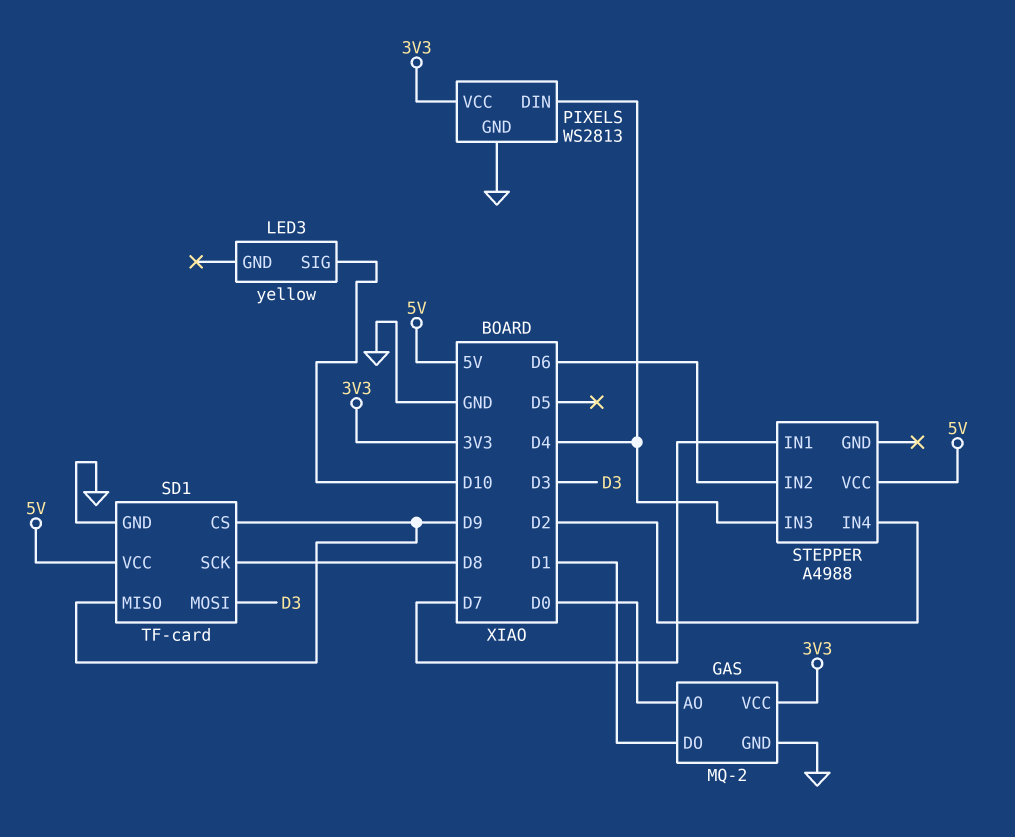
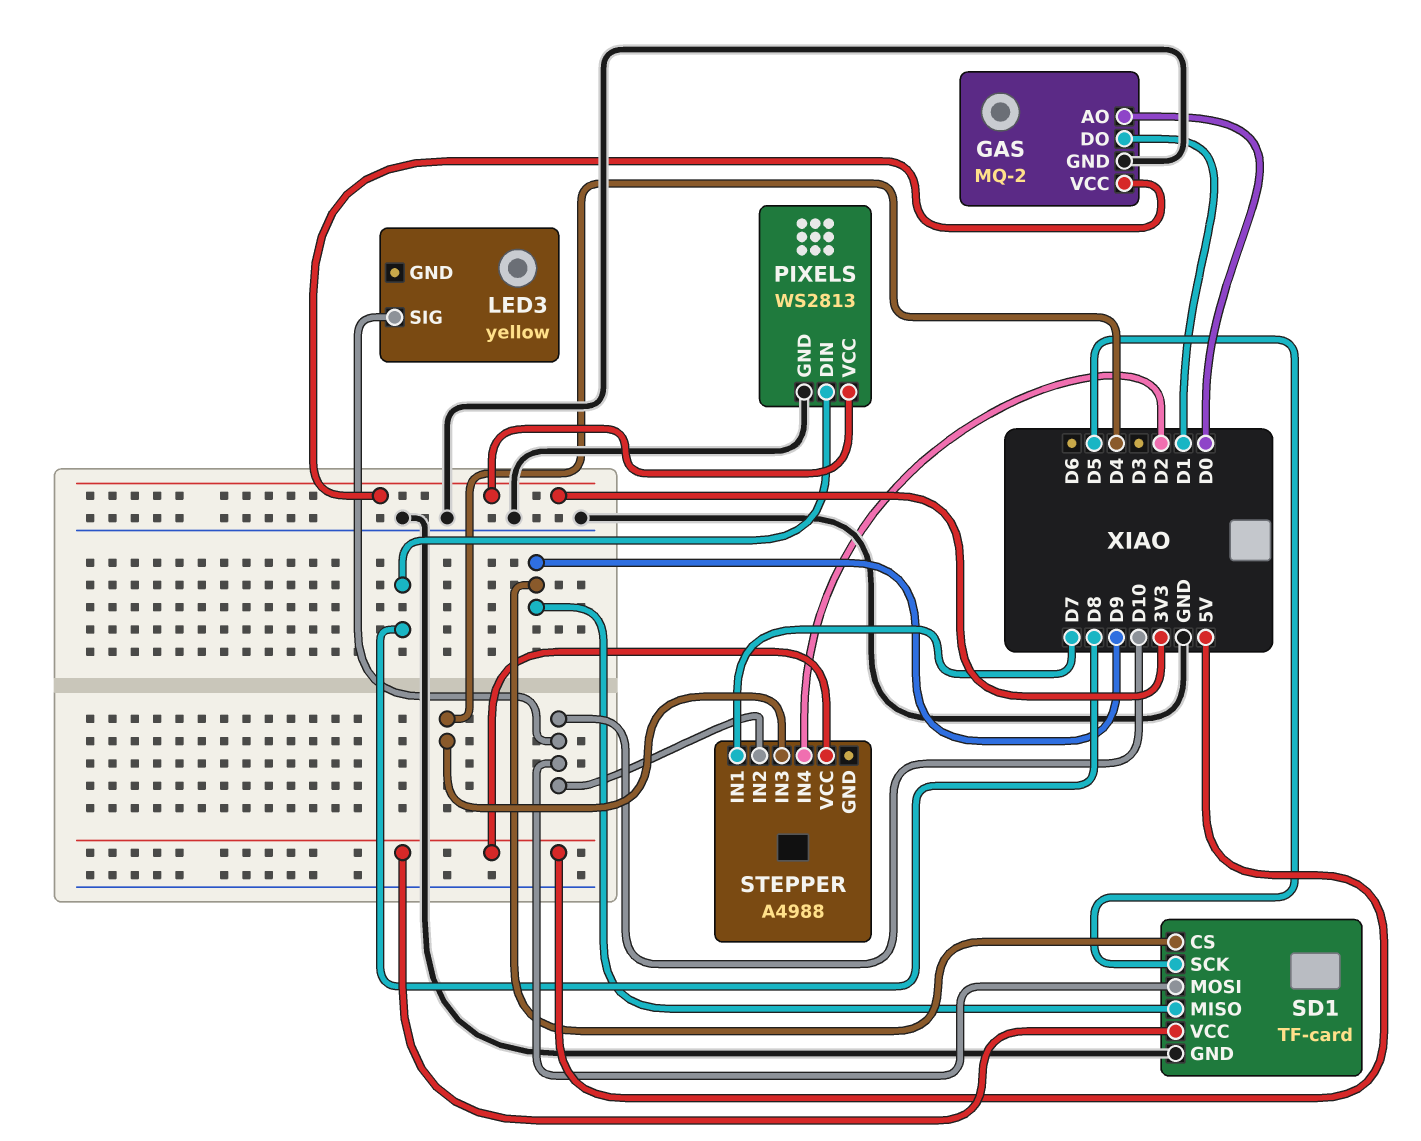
PIXELS pin DIN: D4 -> D8
SD1 pin MOSI: D3 -> D10
SD1 pin SCK: D8 -> D5
STEPPER pin IN2: D6 -> D10

